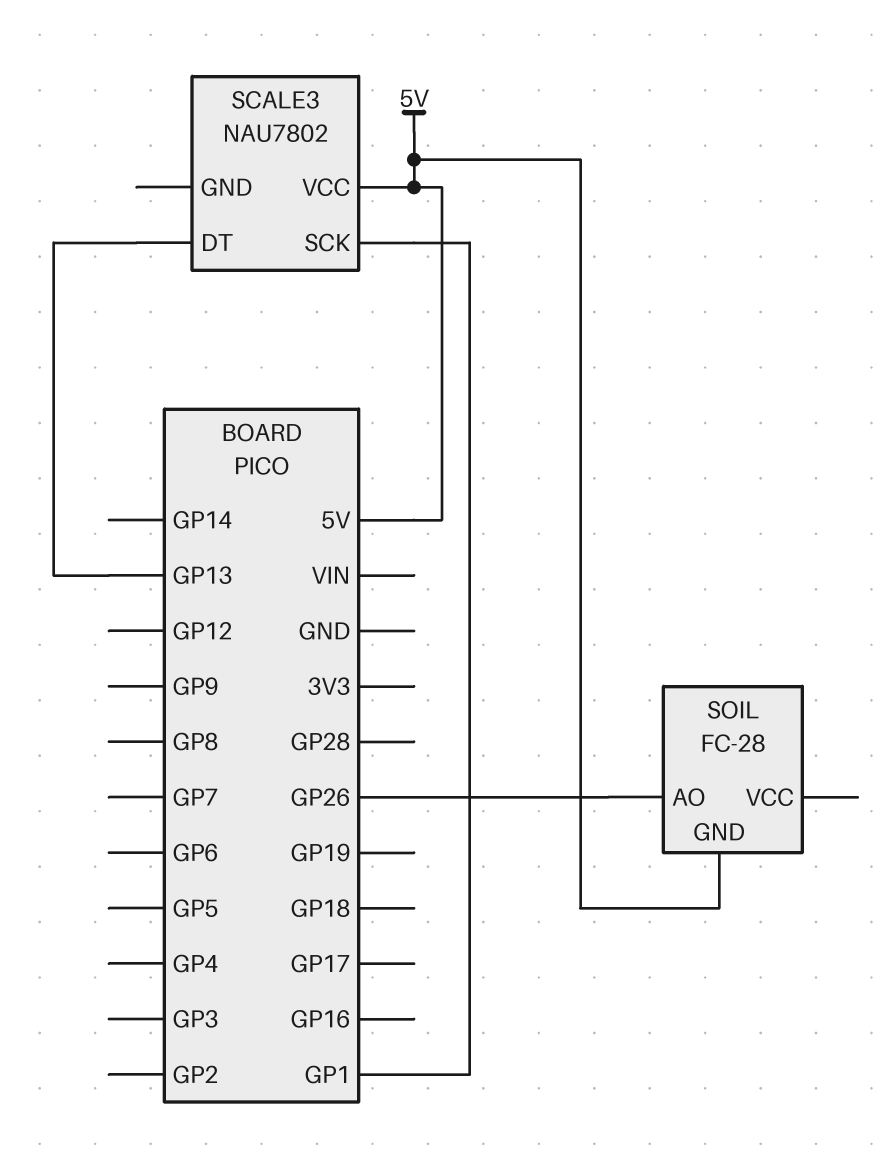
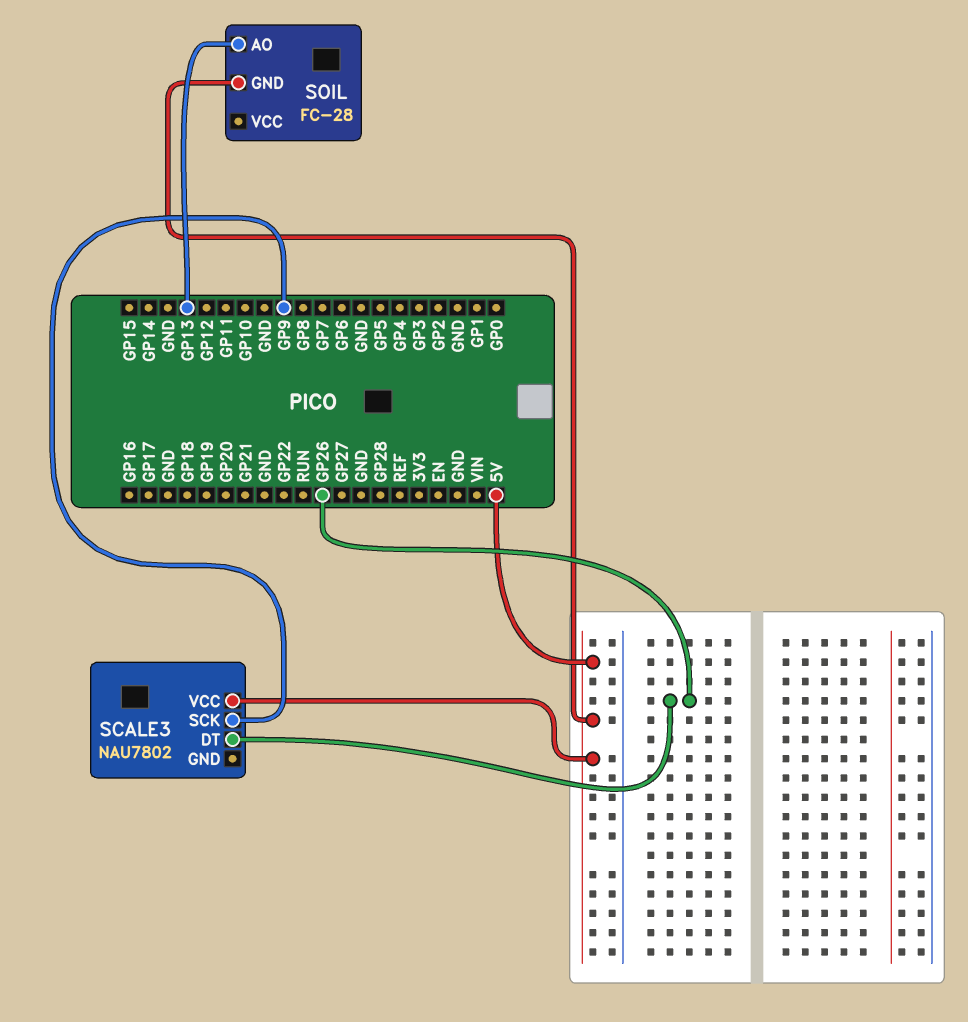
SCALE3 pin DT: GP13 -> GP26
SCALE3 pin SCK: GP1 -> GP9
SOIL pin AO: GP26 -> GP13

